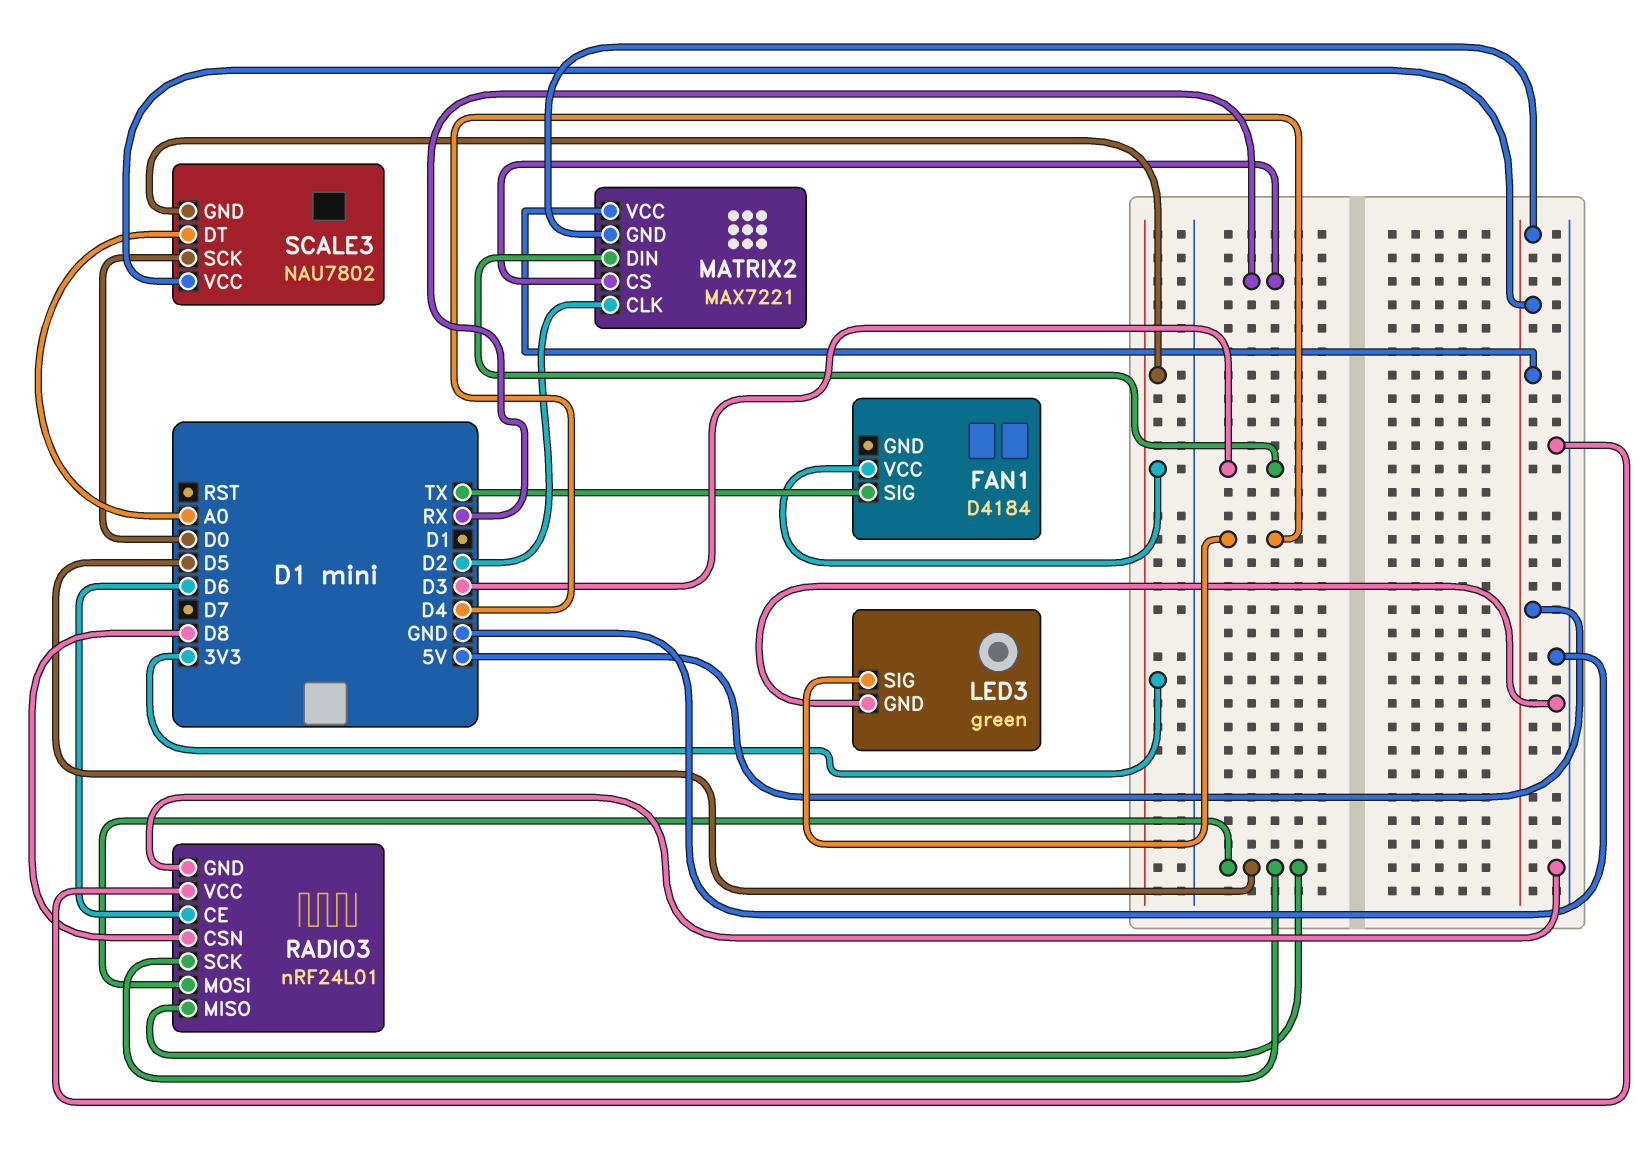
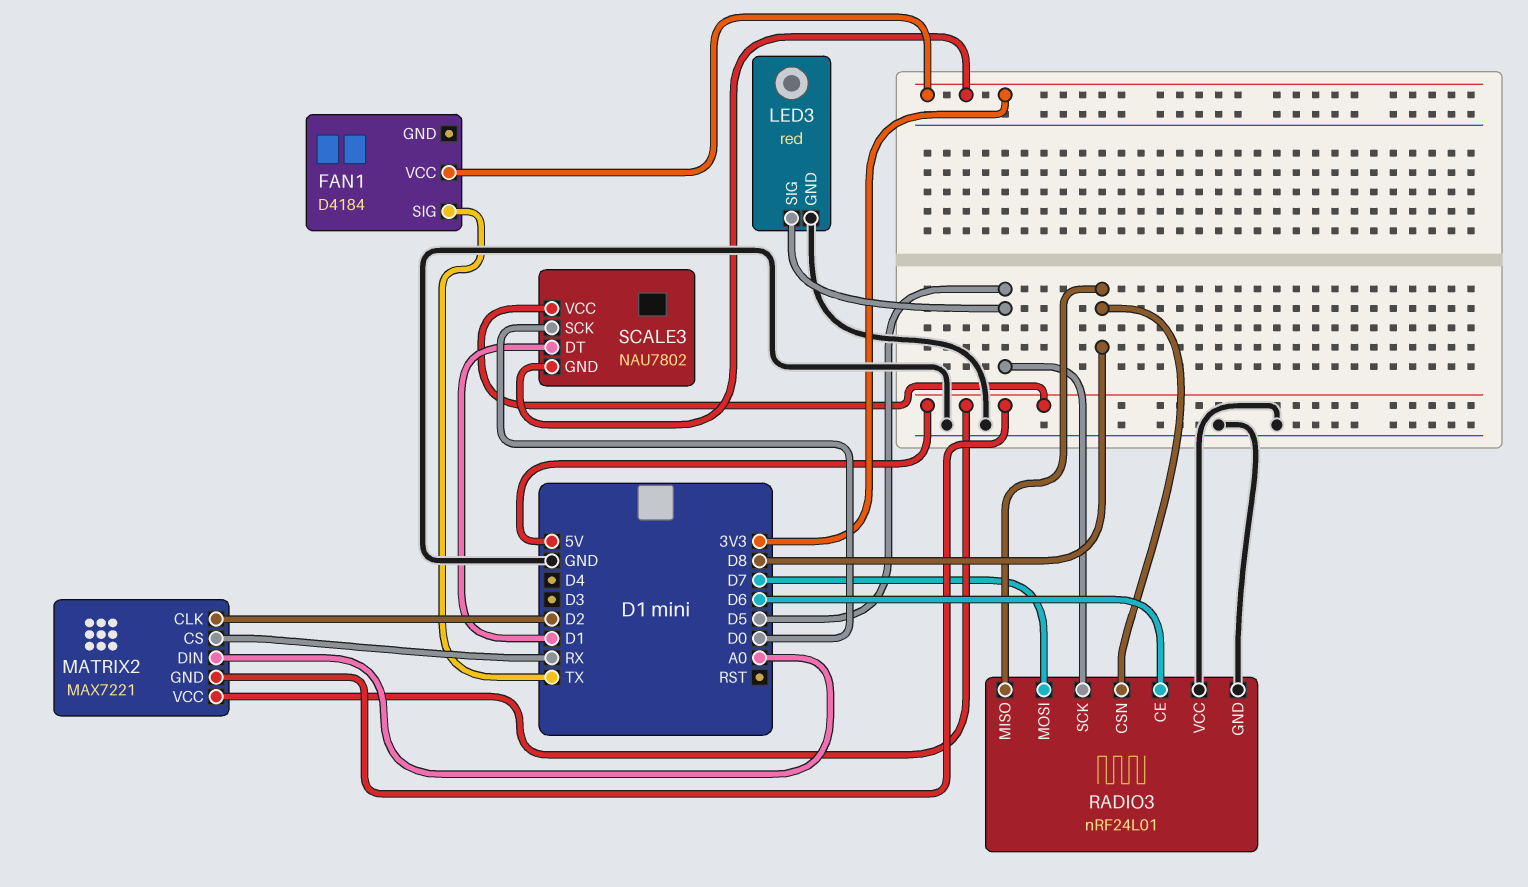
LED3: green -> red
LED3 pin SIG: D4 -> D5
MATRIX2 pin DIN: D3 -> A0
RADIO3 pin MISO: D5 -> D8
RADIO3 pin MOSI: D5 -> D7
SCALE3 pin DT: A0 -> D1

